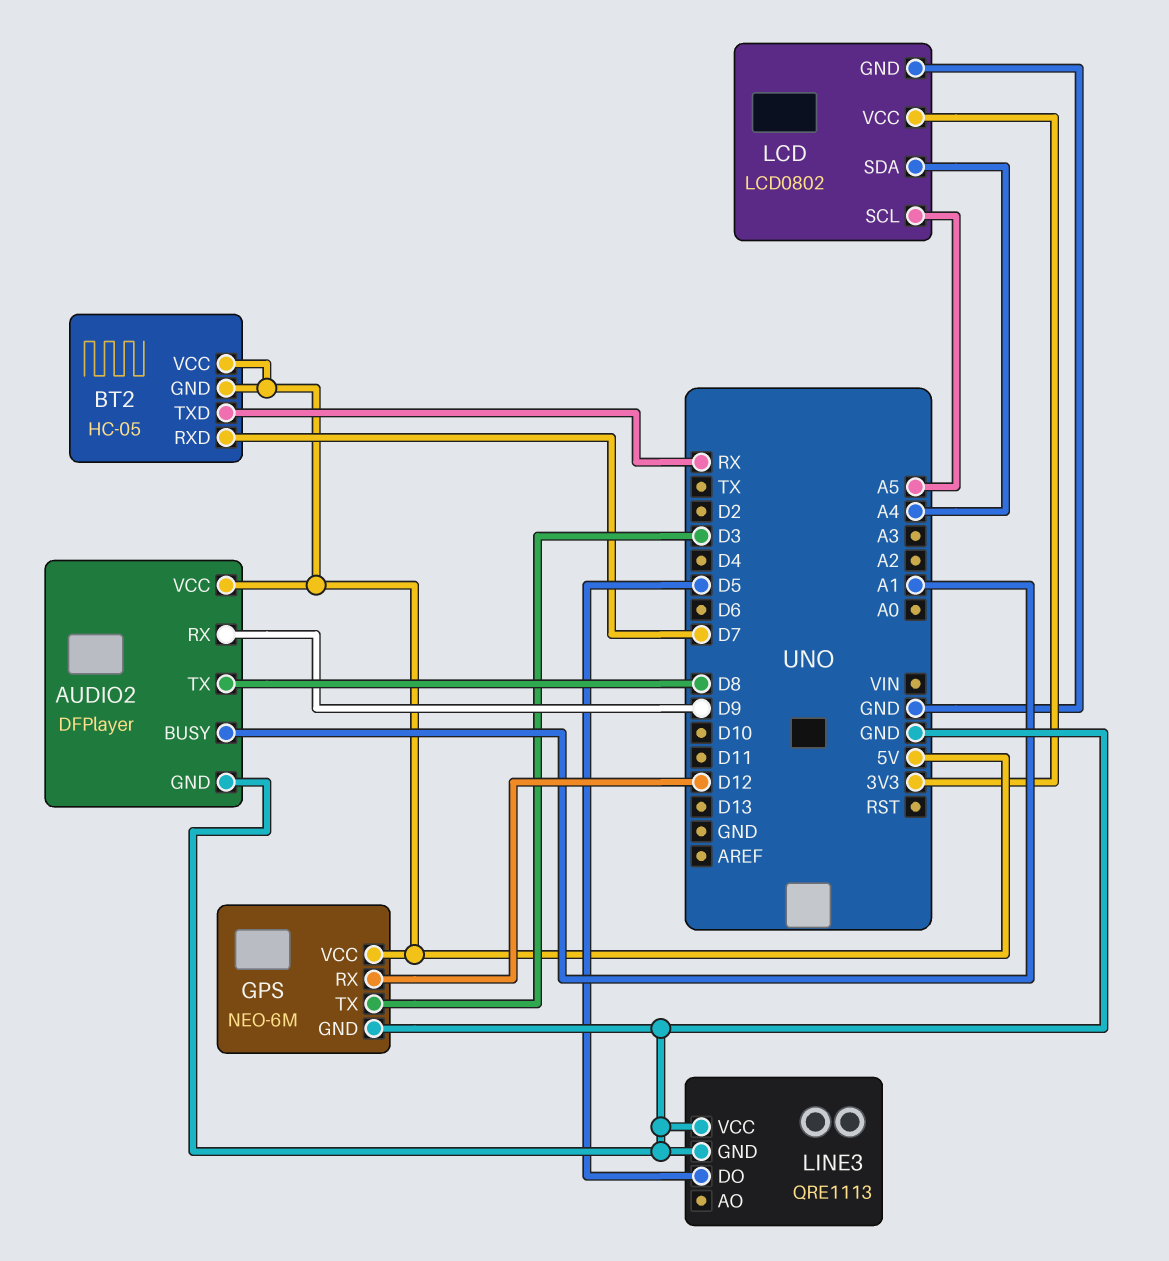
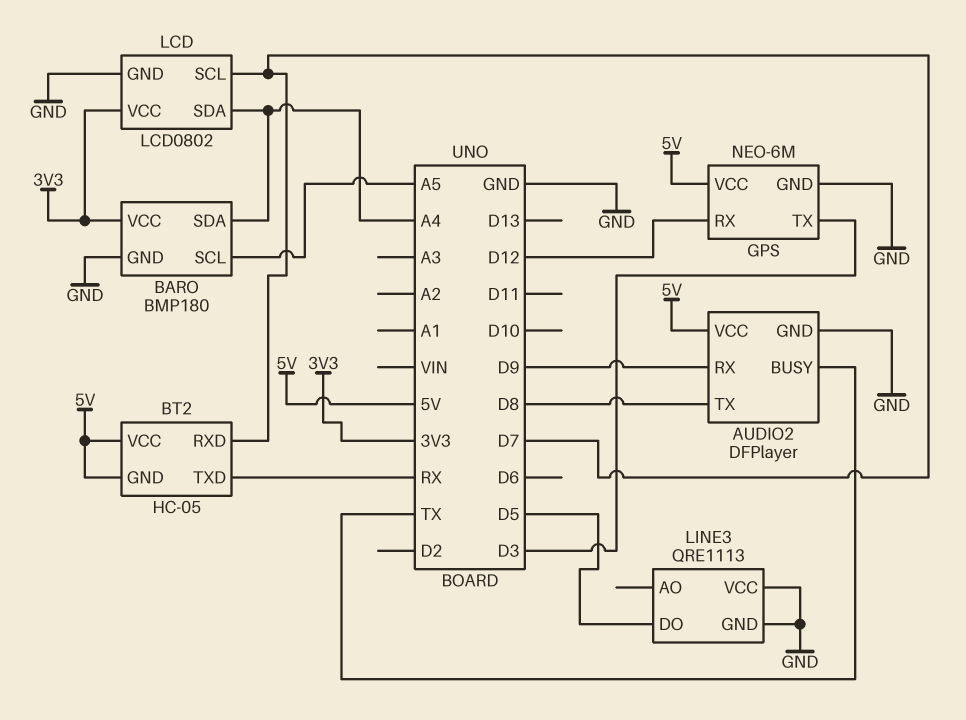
AUDIO2 pin BUSY: A1 -> TX
BARO: none -> BMP180
BARO pin GND: none -> GND
BARO pin SCL: none -> A5
BARO pin SDA: none -> A4
BARO pin VCC: none -> 3V3
LCD pin SCL: A5 -> D7

